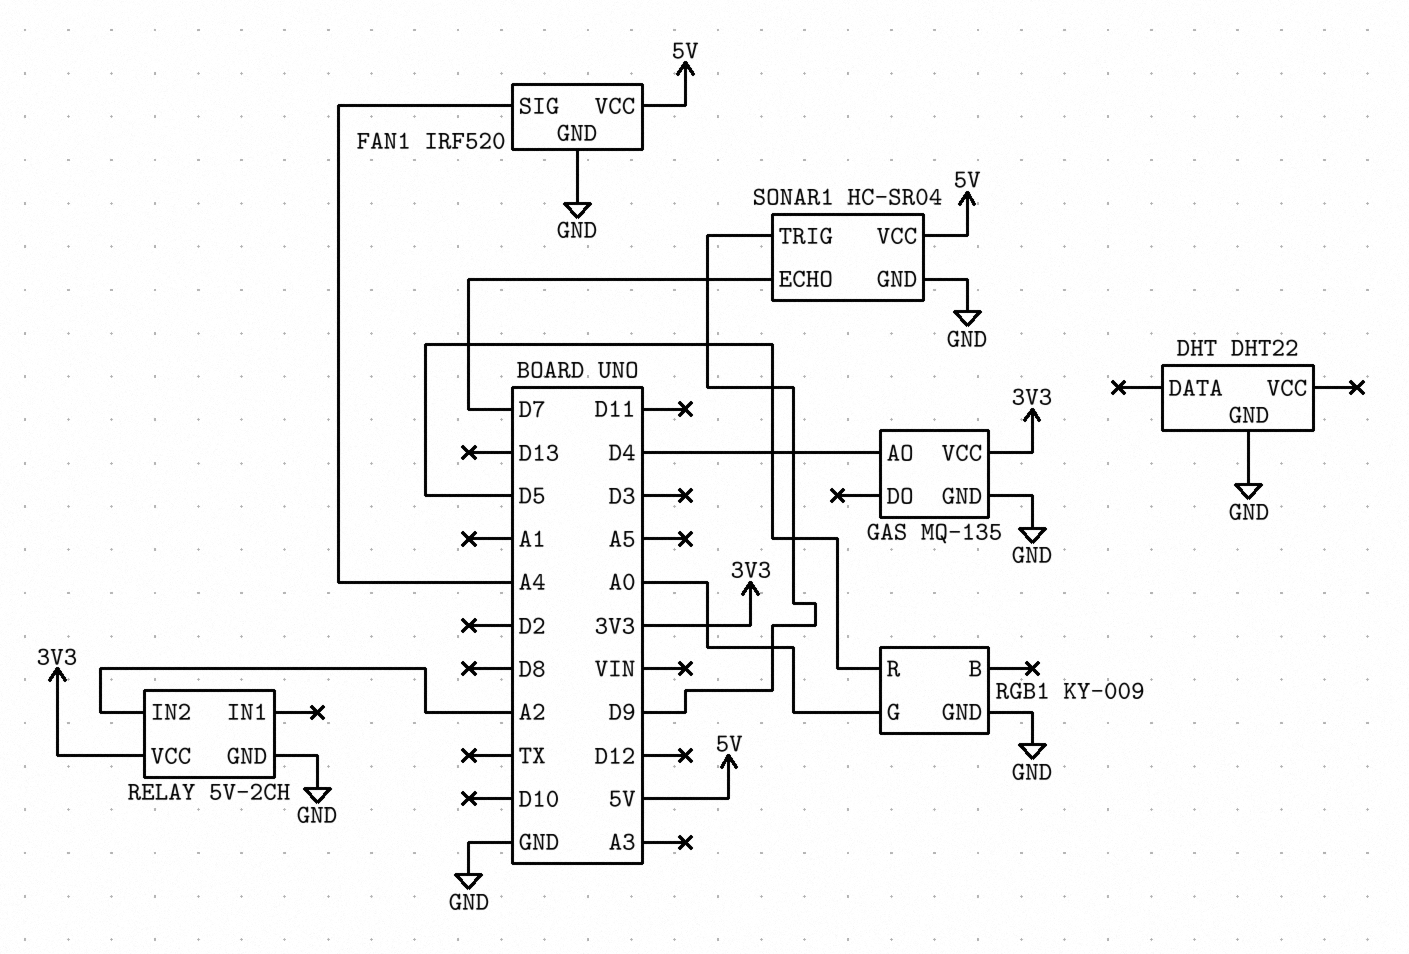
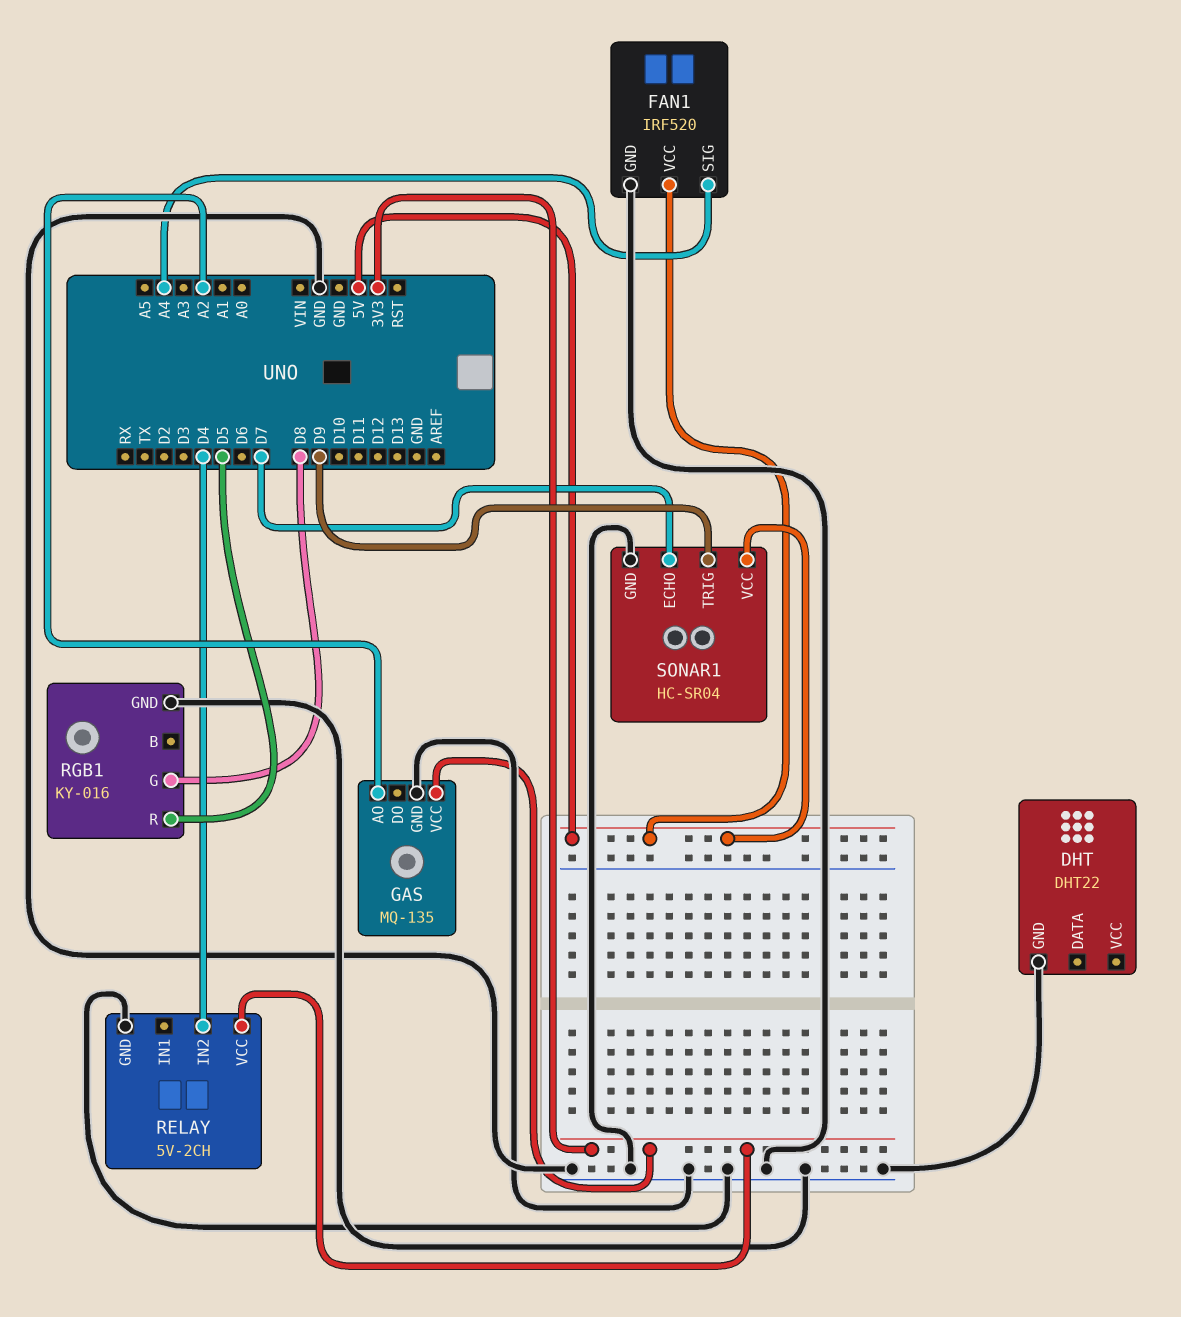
GAS pin AO: D4 -> A2
RELAY pin IN2: A2 -> D4
RGB1: KY-009 -> KY-016
RGB1 pin G: A0 -> D8

